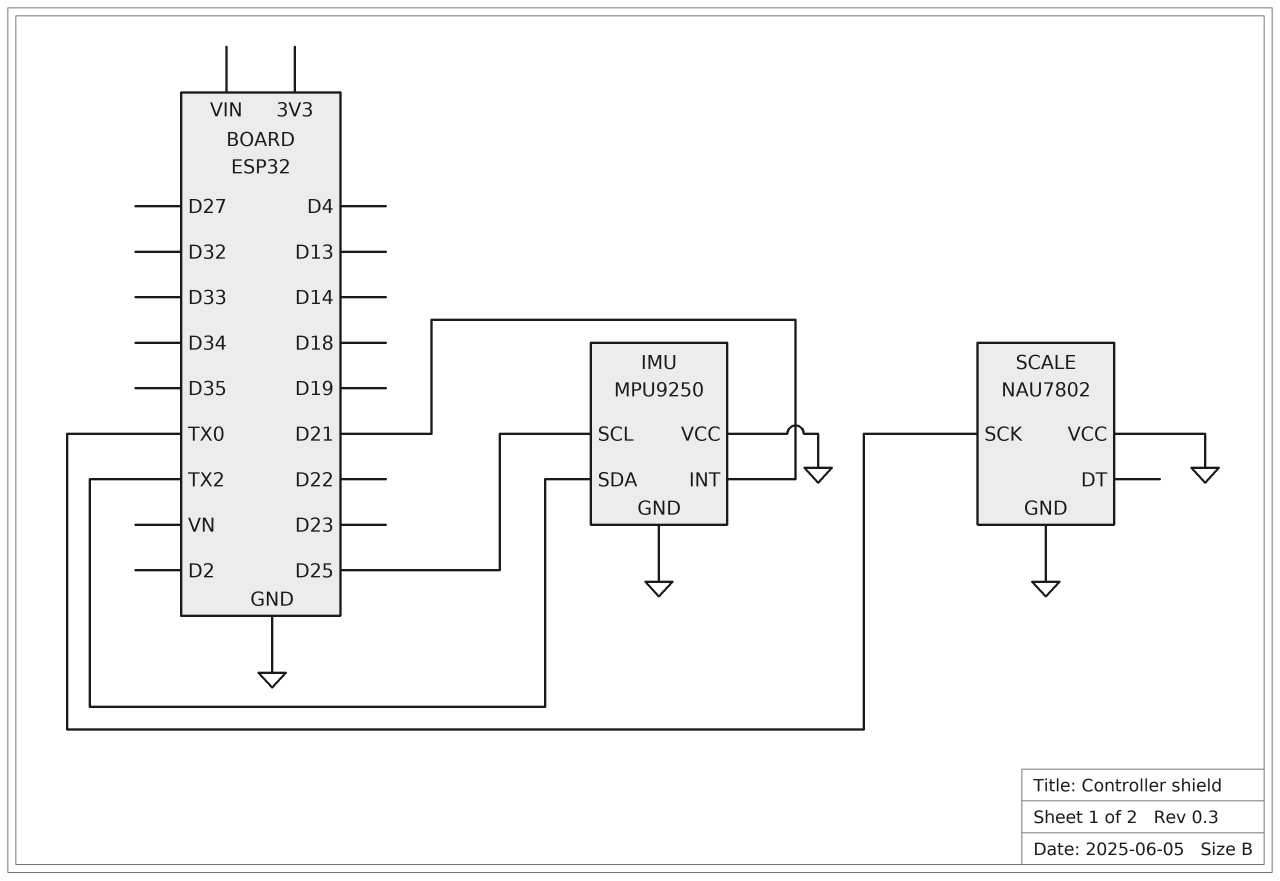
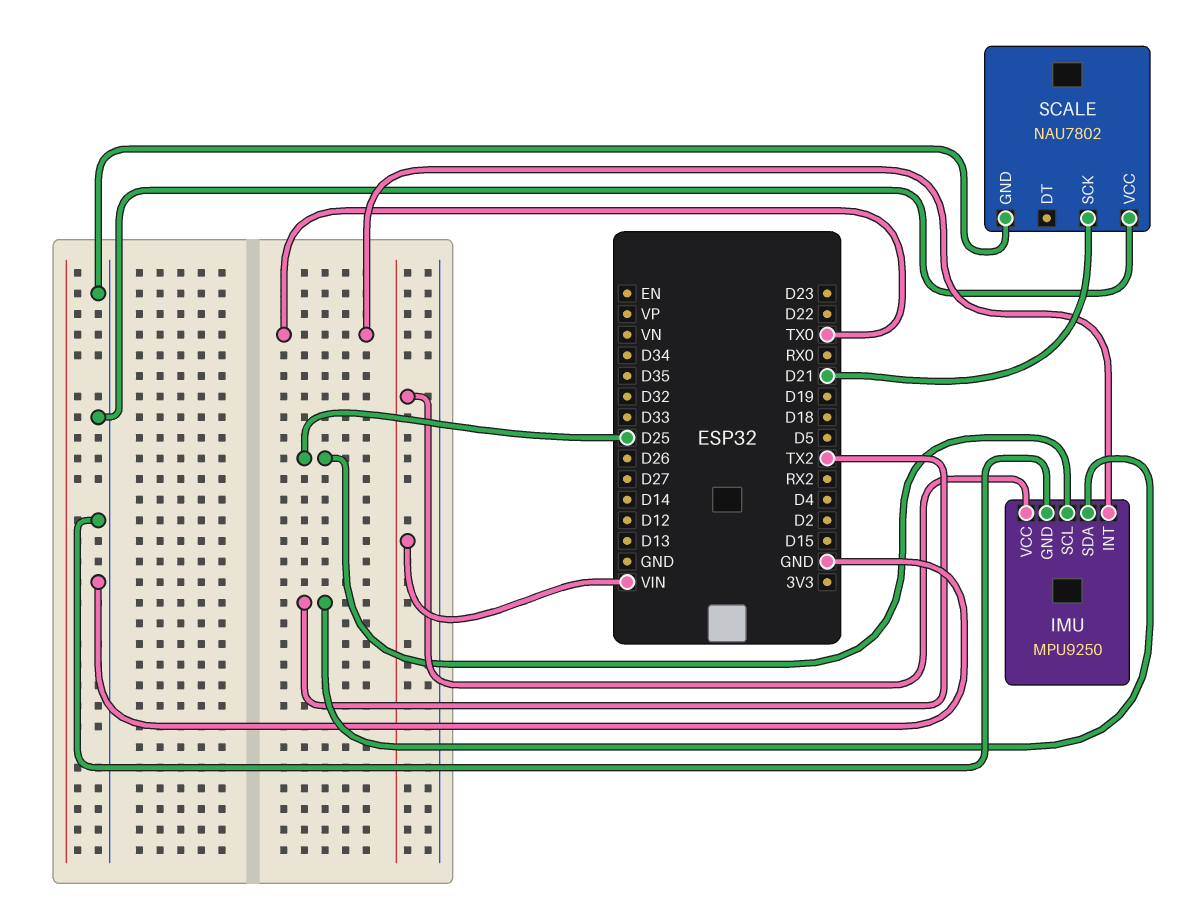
IMU pin INT: D21 -> TX0
IMU pin VCC: GND -> VIN
SCALE pin SCK: TX0 -> D21

